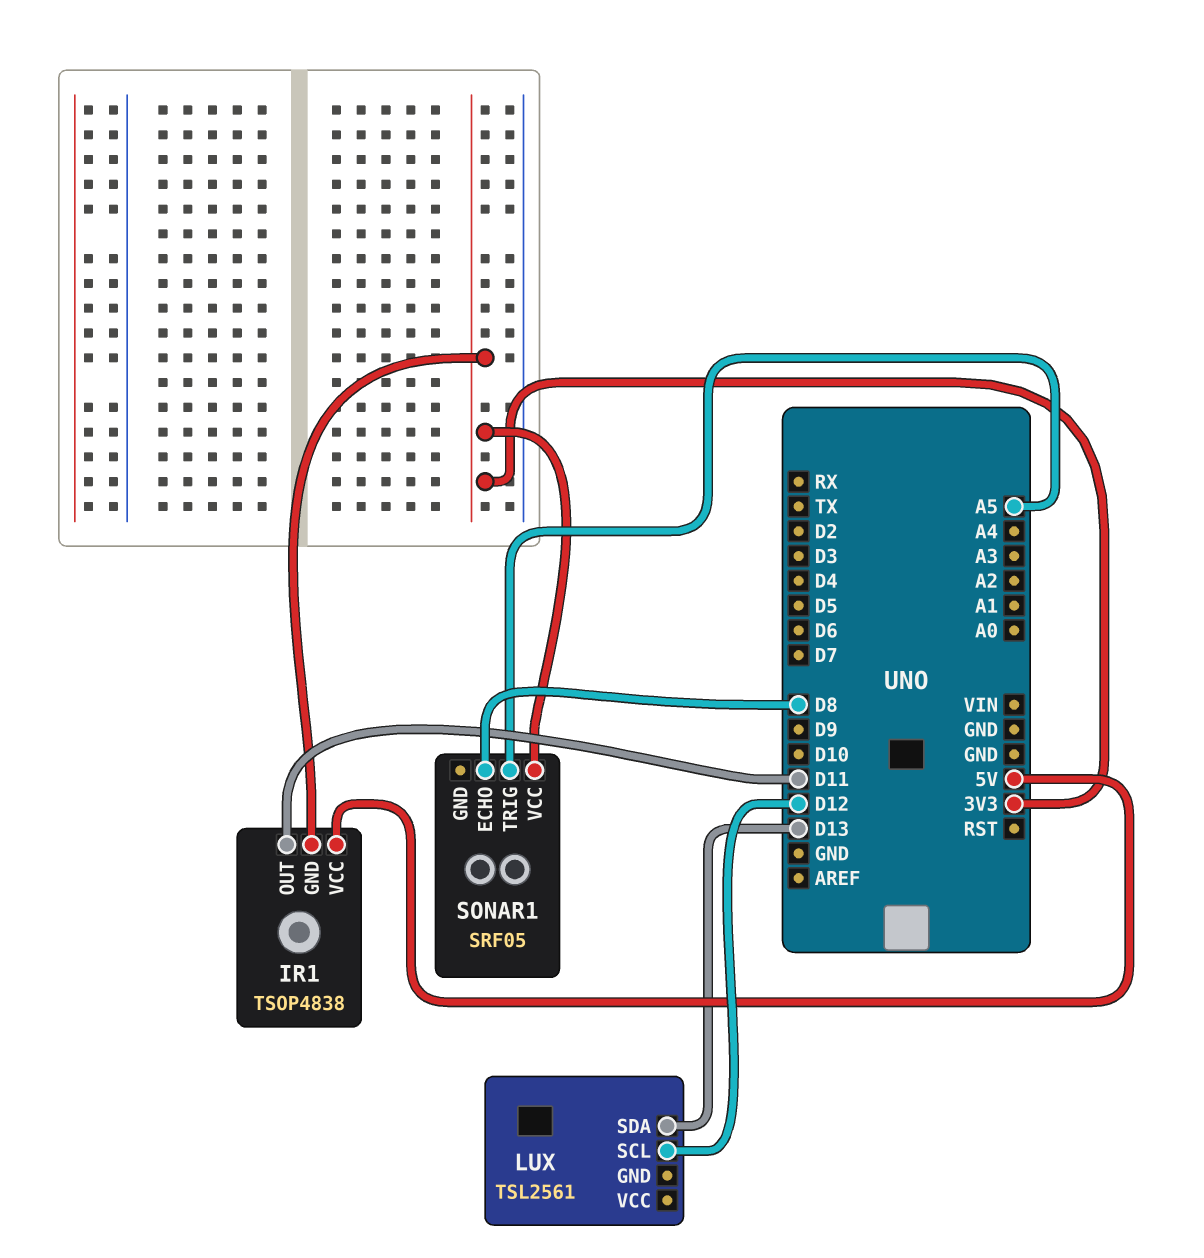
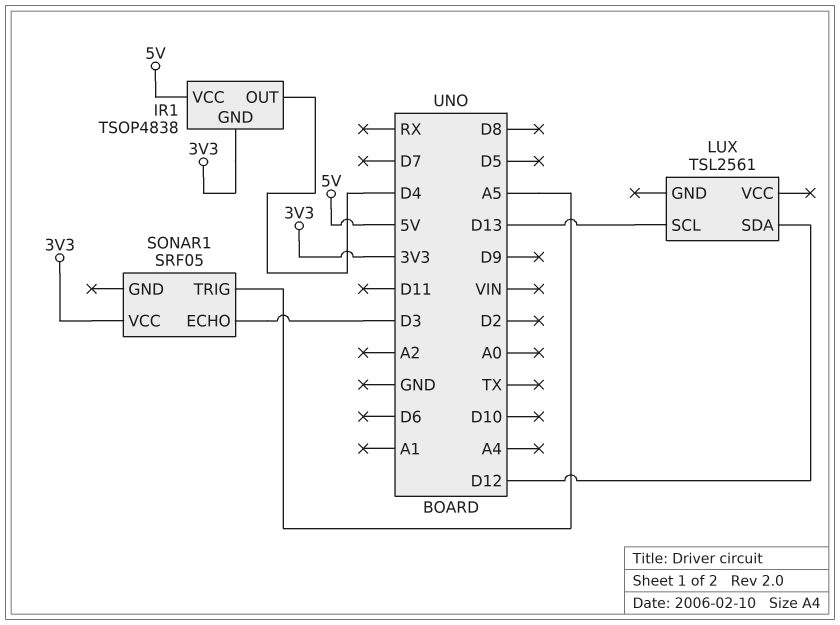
IR1 pin OUT: D11 -> D4
LUX pin SCL: D12 -> D13
LUX pin SDA: D13 -> D12
SONAR1 pin ECHO: D8 -> D3

